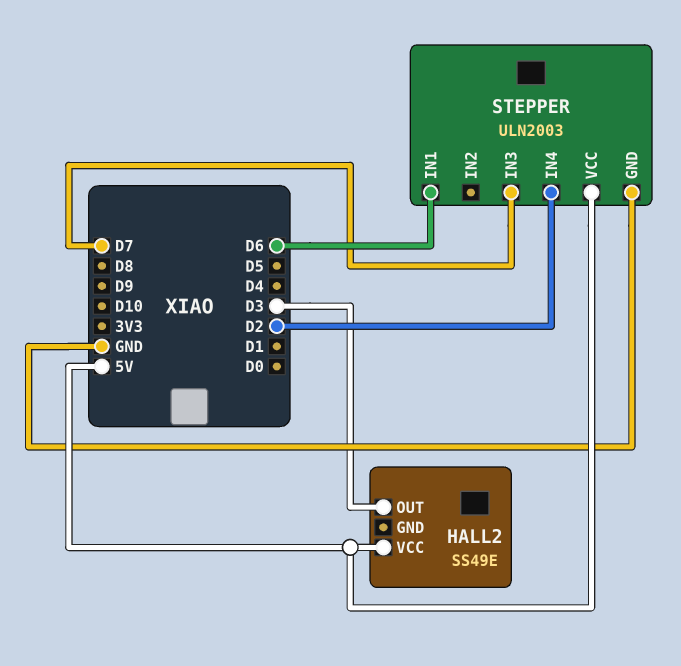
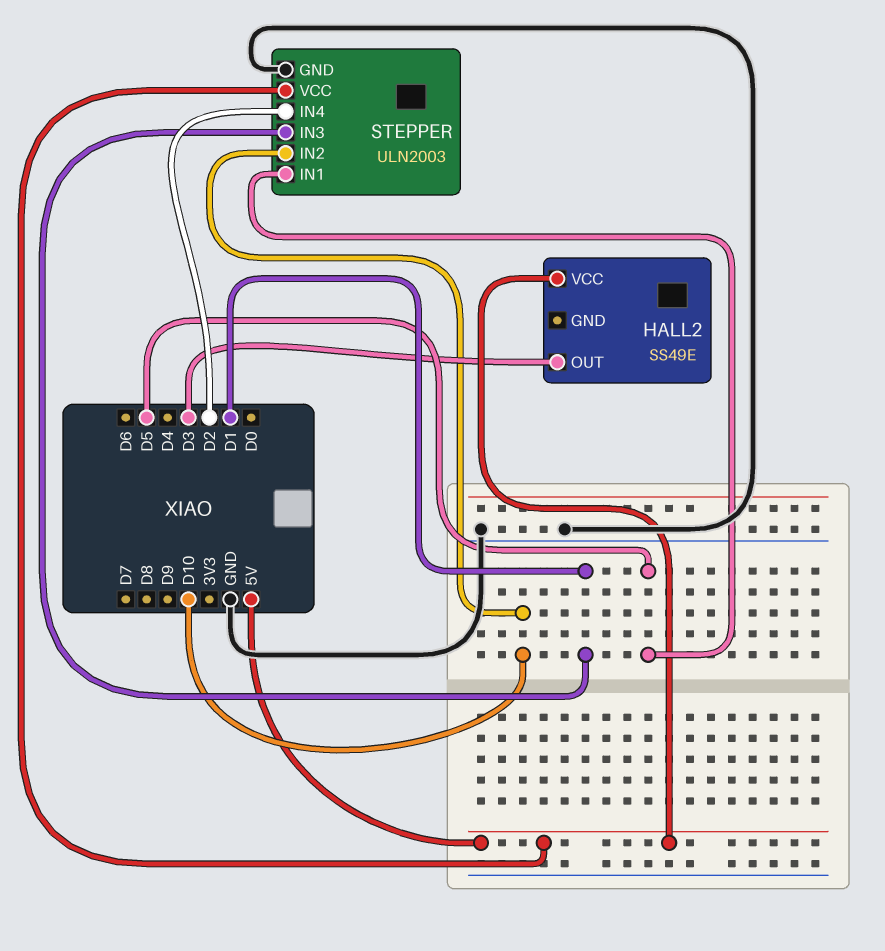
STEPPER pin IN1: D6 -> D5
STEPPER pin IN2: none -> D10
STEPPER pin IN3: D7 -> D1

